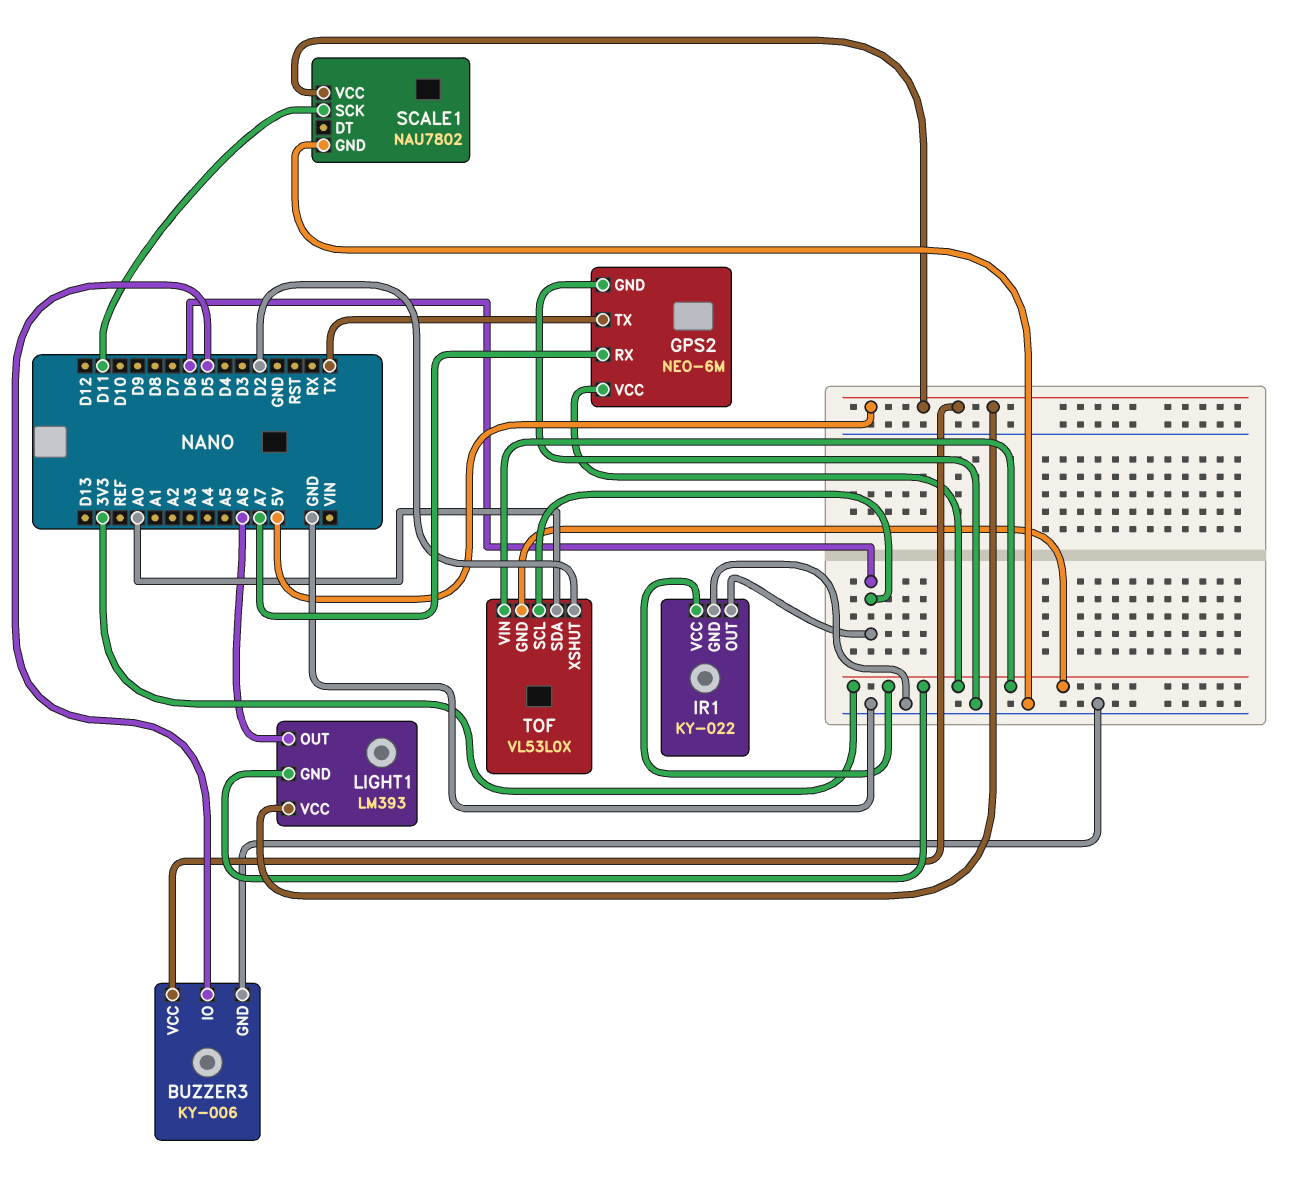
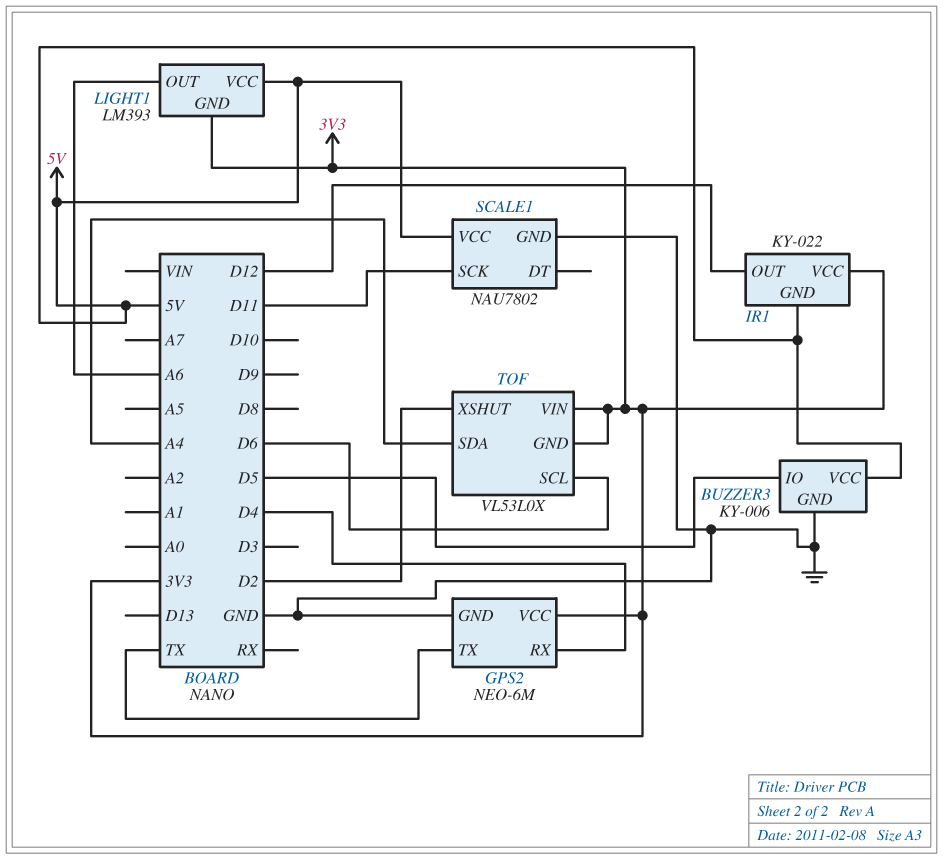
GPS2 pin RX: A7 -> D4
IR1 pin GND: GND -> 5V
IR1 pin OUT: D6 -> D12
TOF pin SDA: A0 -> A4

